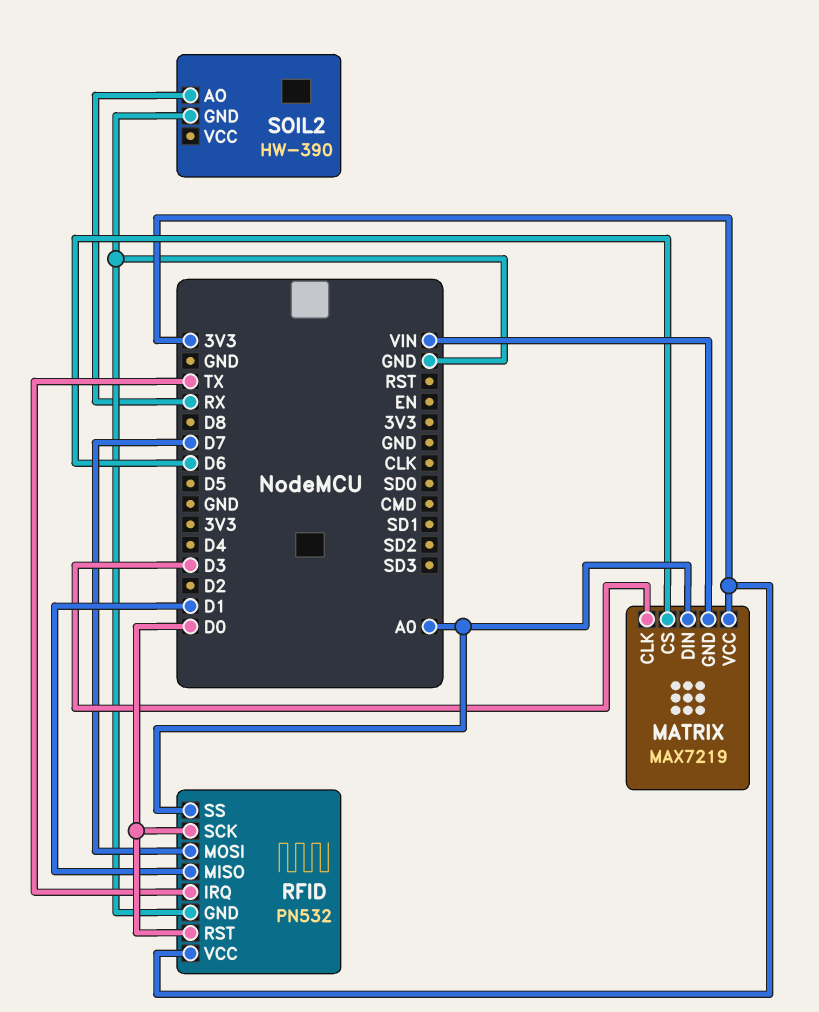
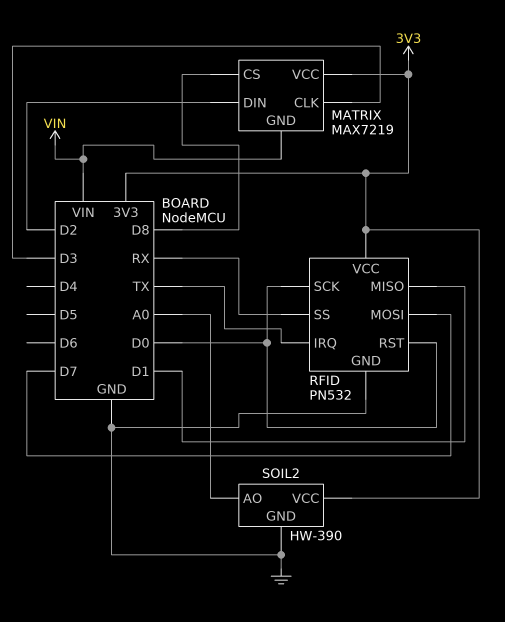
MATRIX pin CS: D6 -> D8
MATRIX pin DIN: A0 -> D2
RFID pin SS: A0 -> RX
SOIL2 pin AO: RX -> A0
SOIL2 pin VCC: none -> 3V3

